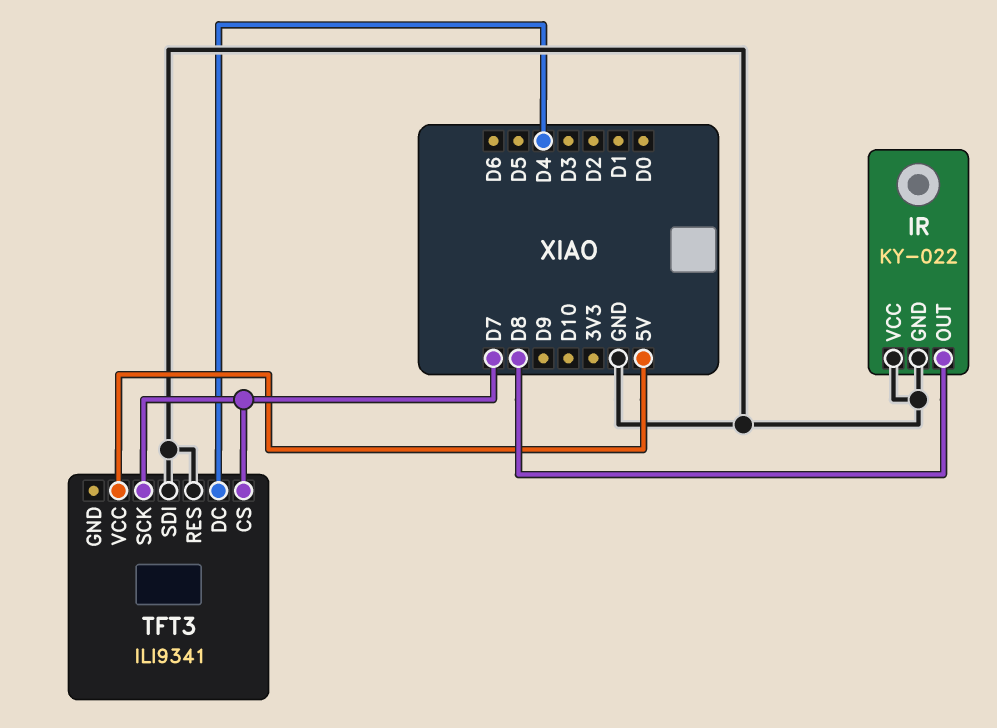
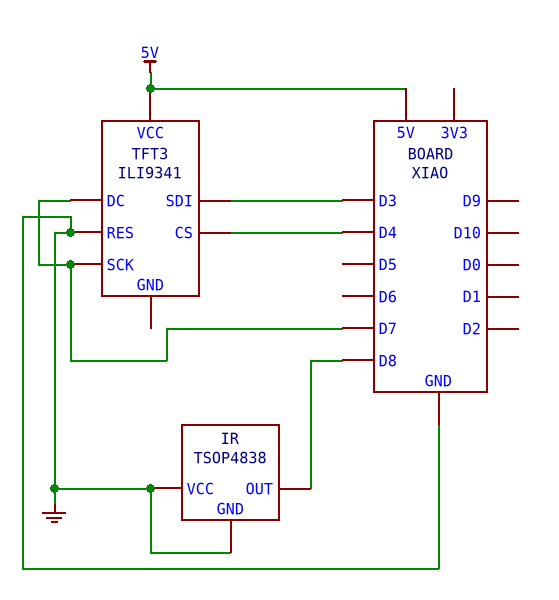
IR: KY-022 -> TSOP4838
TFT3 pin CS: D7 -> D4
TFT3 pin DC: D4 -> D7
TFT3 pin SDI: GND -> D3

